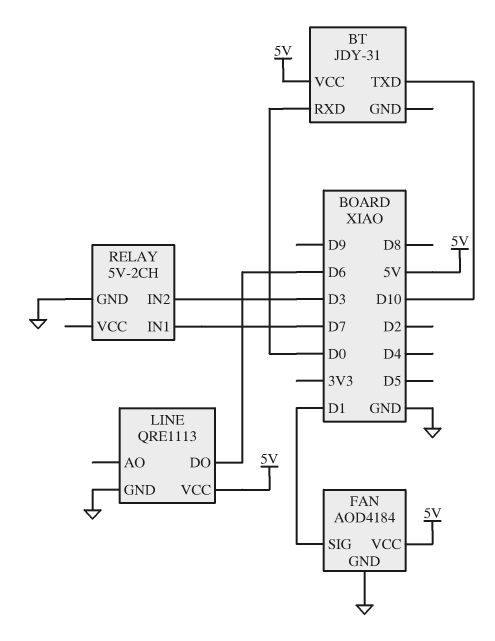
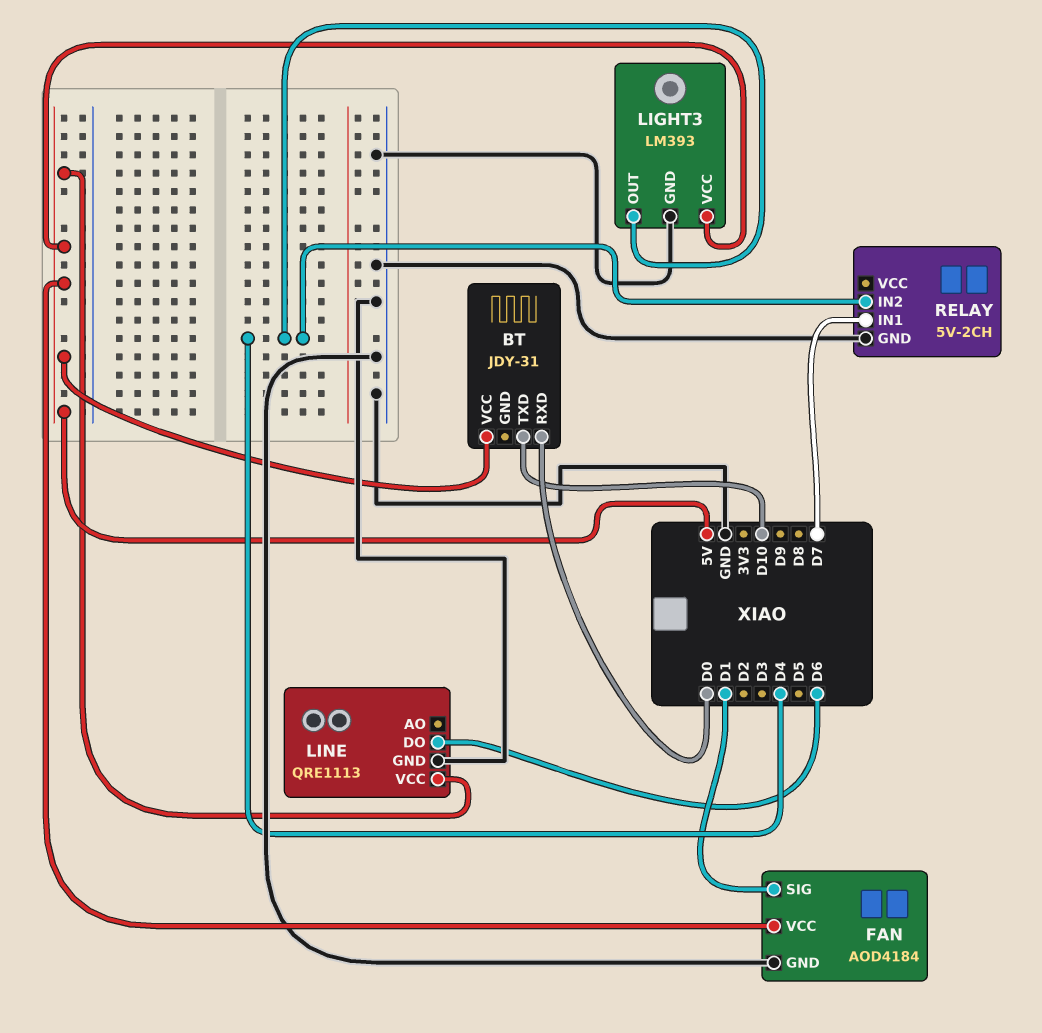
LIGHT3: none -> LM393
LIGHT3 pin GND: none -> GND
LIGHT3 pin OUT: none -> D4
LIGHT3 pin VCC: none -> 5V
RELAY pin IN2: D3 -> D4

